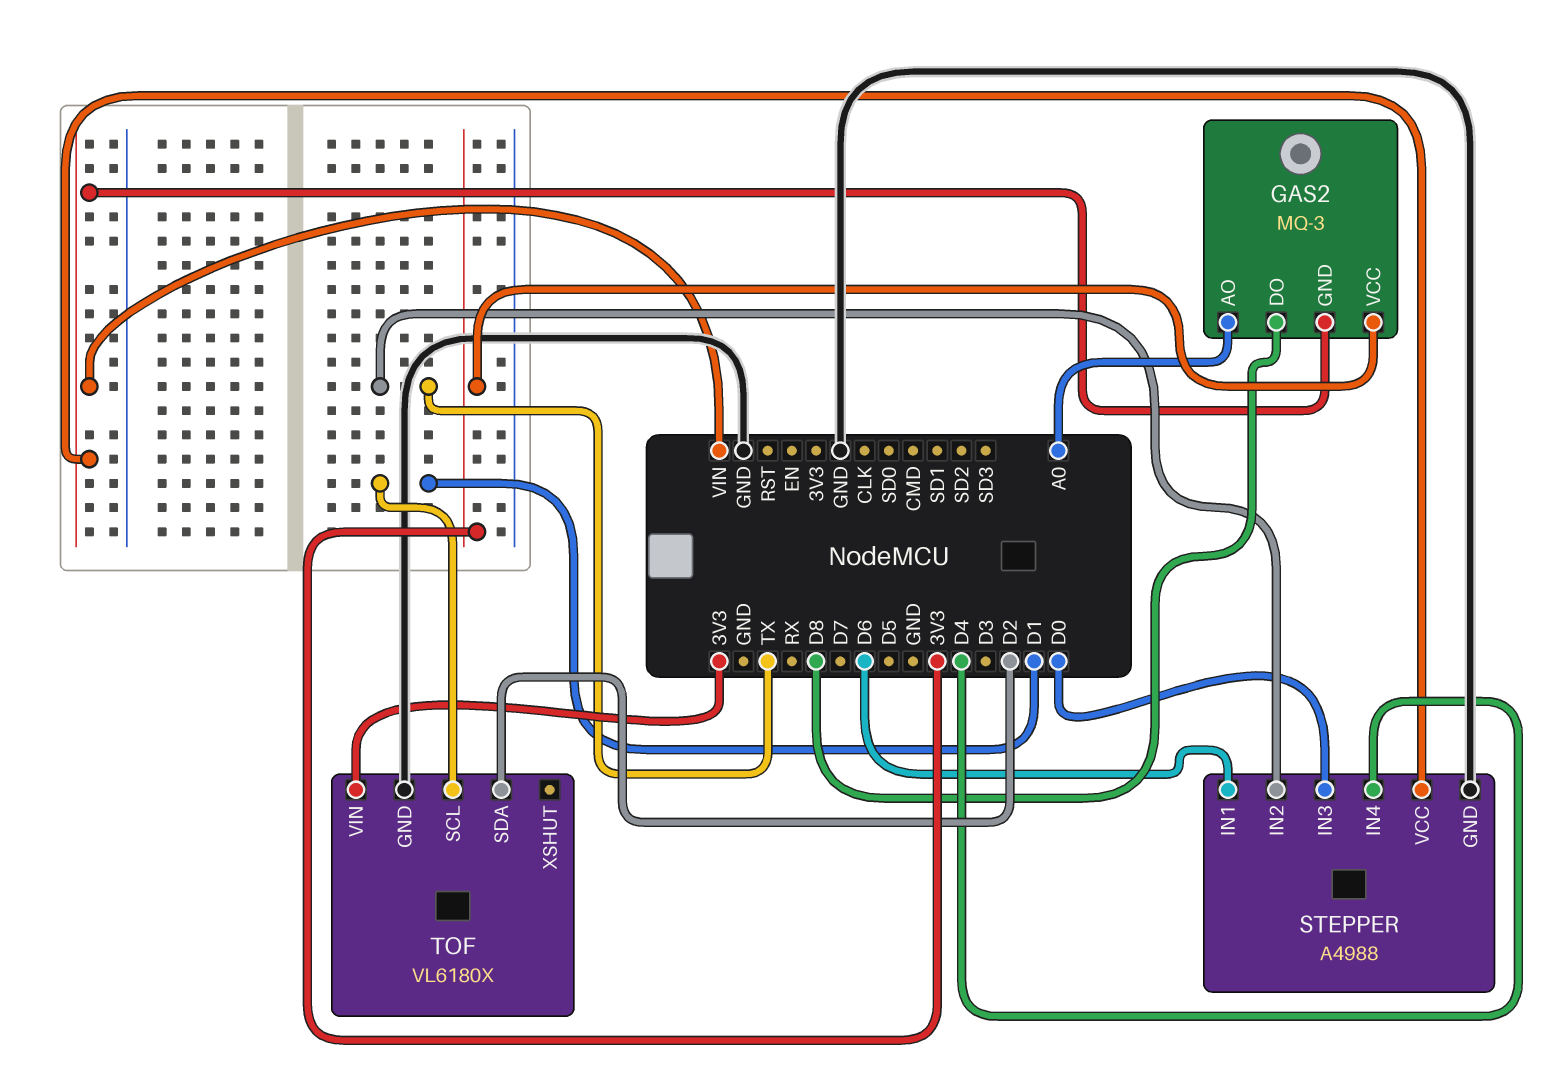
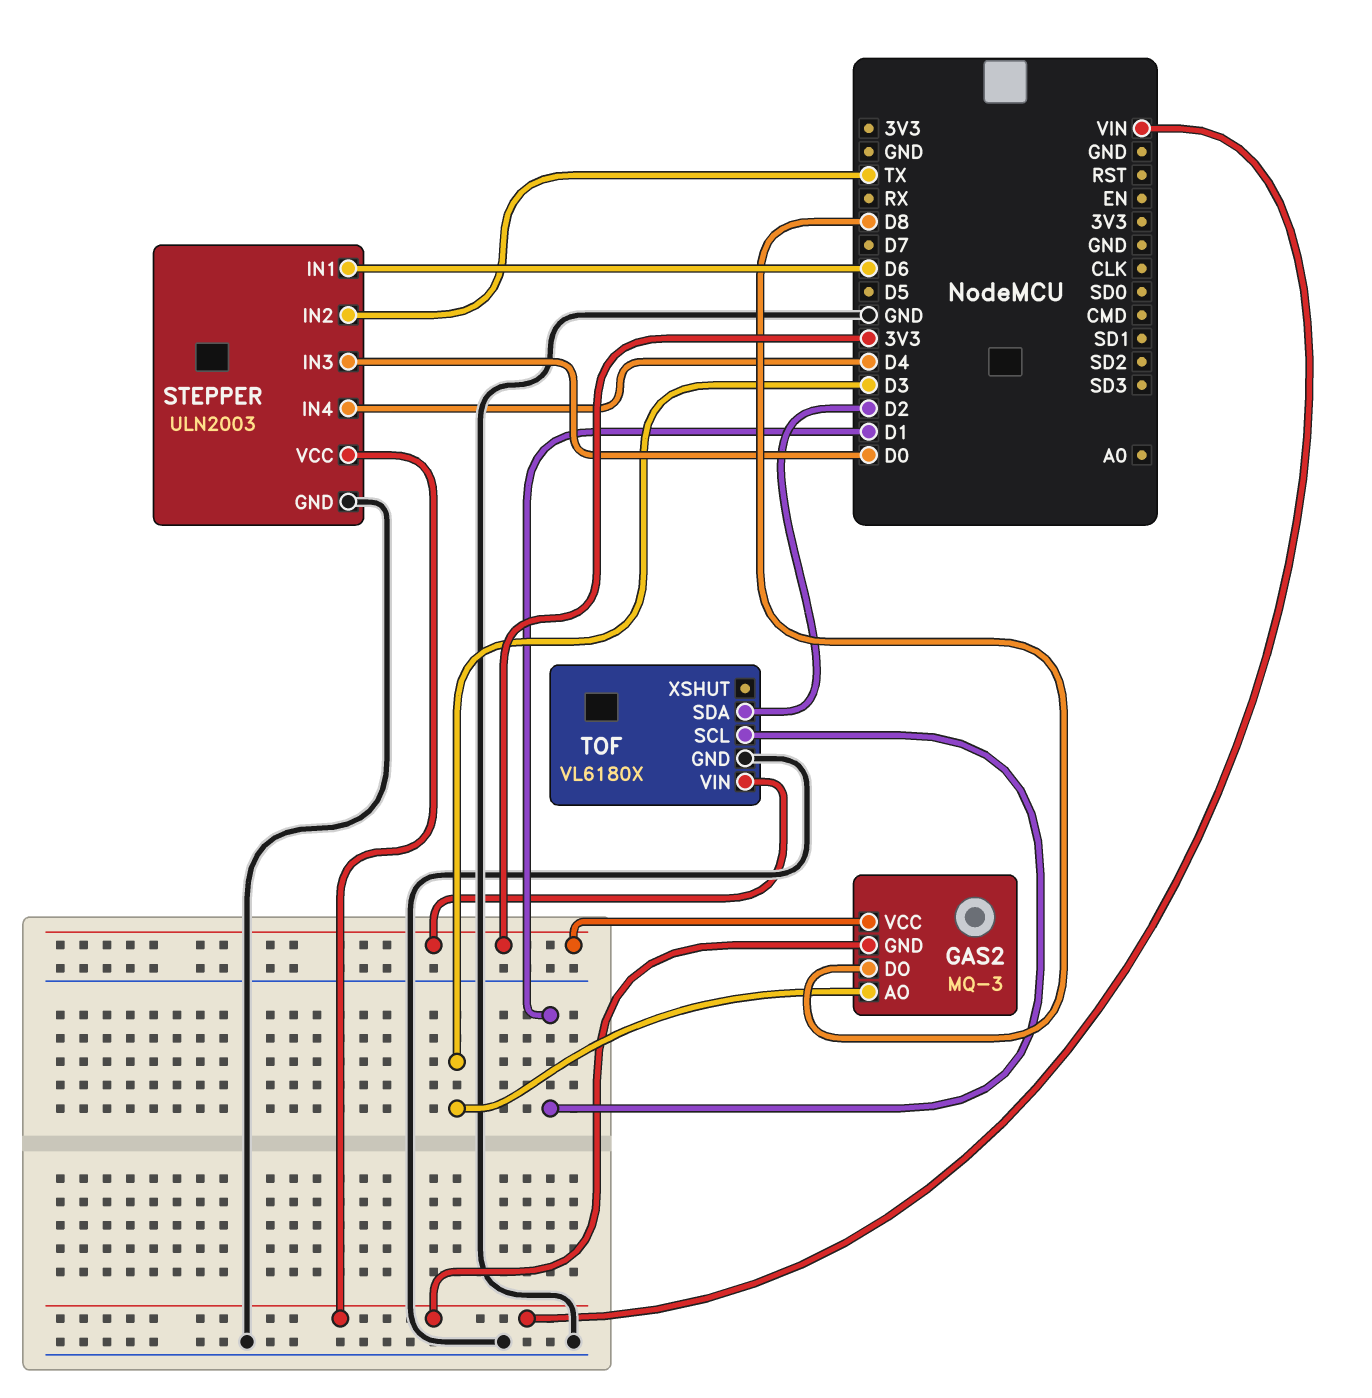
GAS2 pin AO: A0 -> D3
STEPPER: A4988 -> ULN2003

